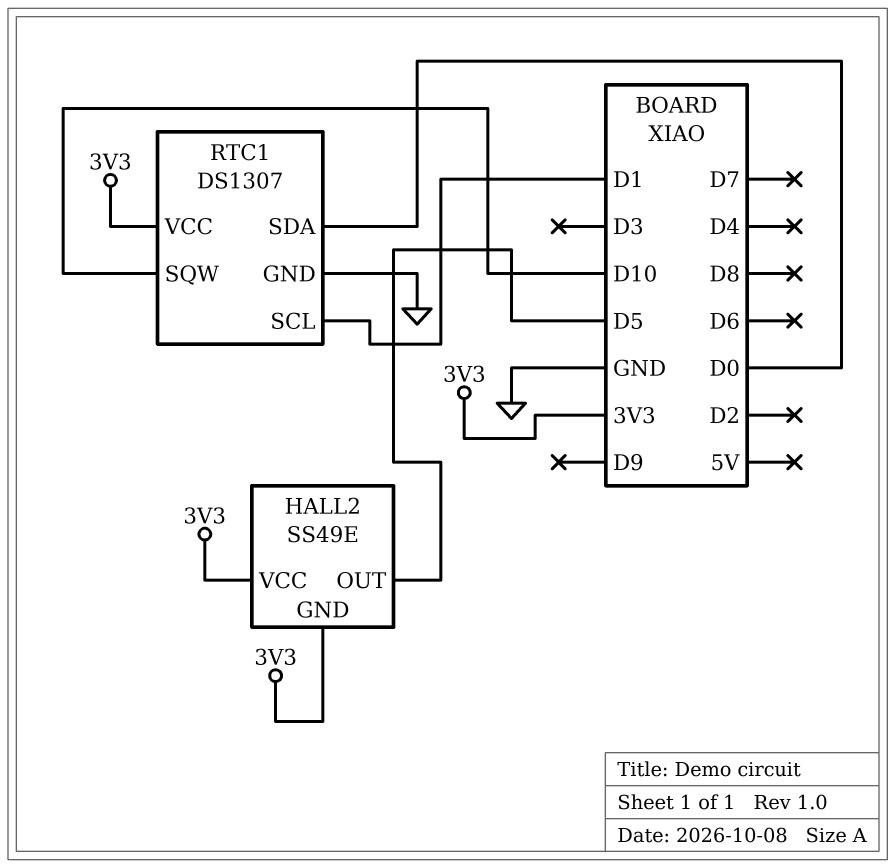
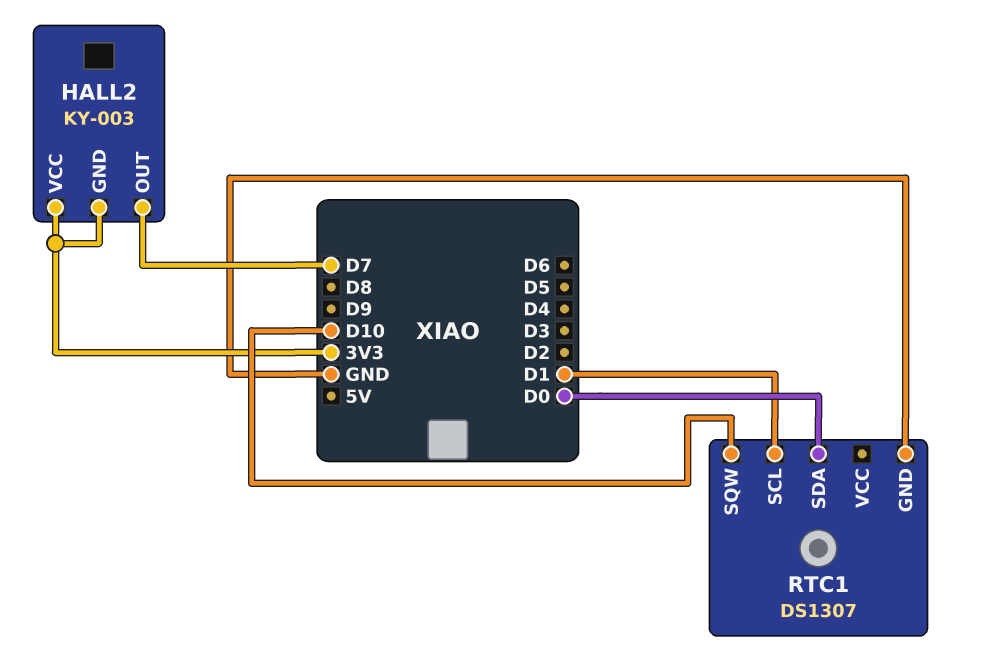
HALL2: SS49E -> KY-003
HALL2 pin OUT: D5 -> D7
RTC1 pin VCC: 3V3 -> none

